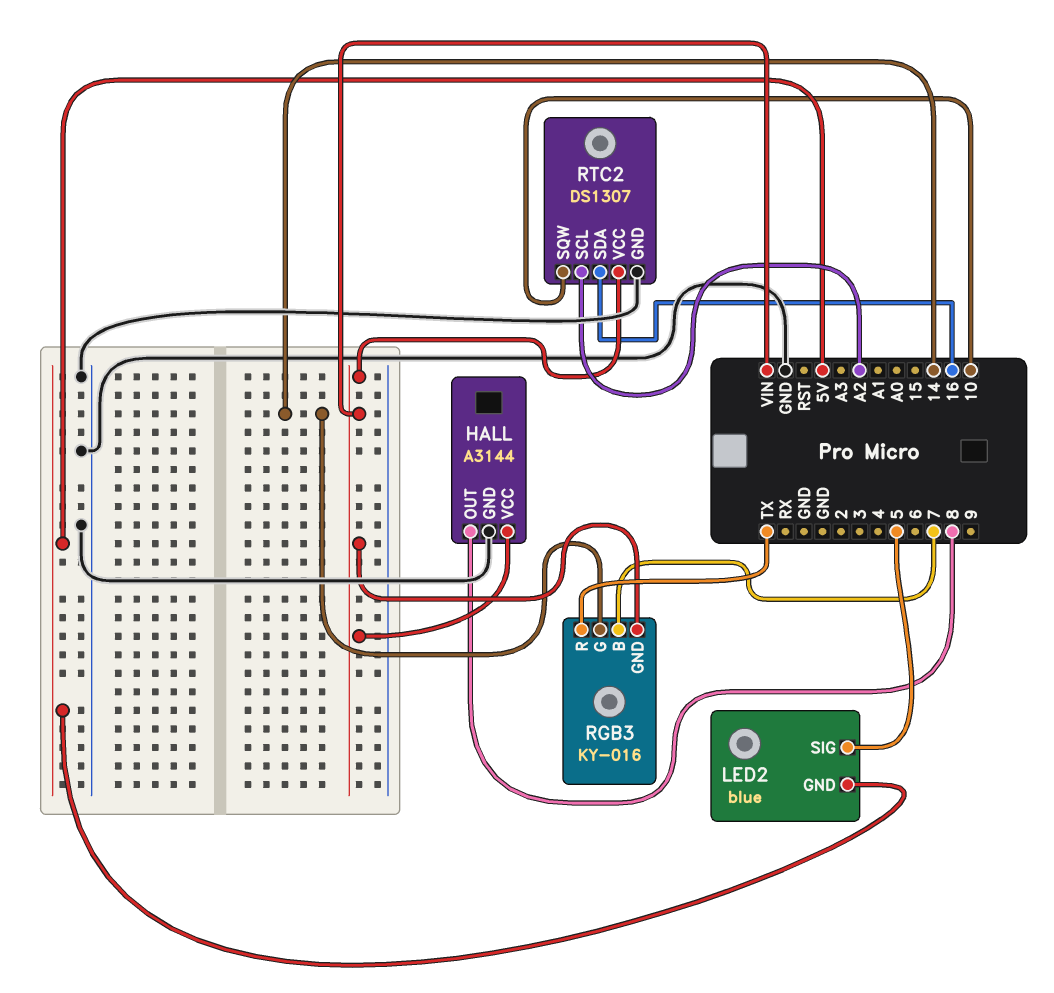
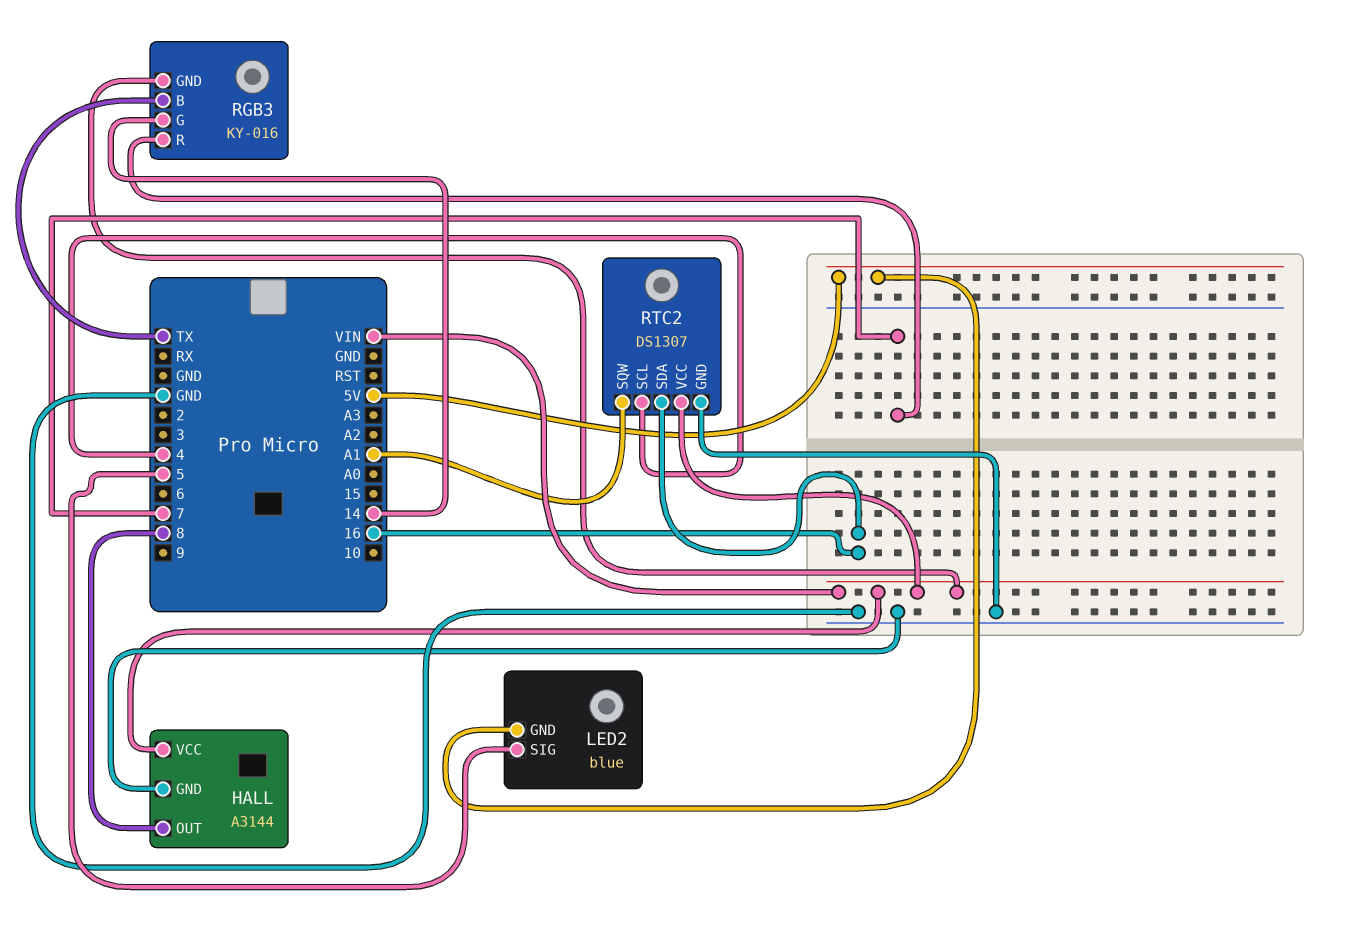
RGB3 pin B: 7 -> TX
RGB3 pin R: TX -> 7
RTC2 pin SCL: A2 -> 4
RTC2 pin SQW: 10 -> A1

